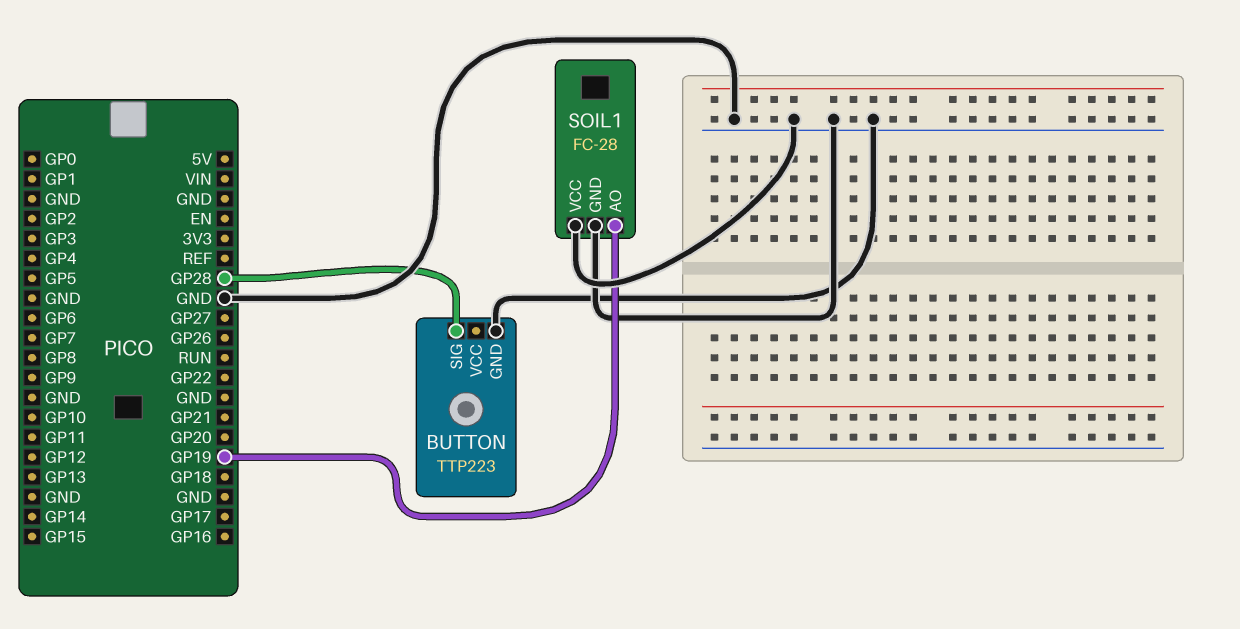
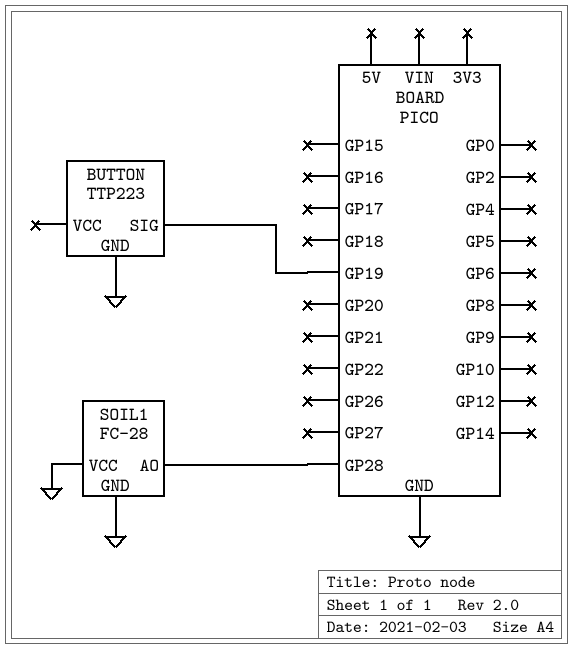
BUTTON pin SIG: GP28 -> GP19
SOIL1 pin AO: GP19 -> GP28

